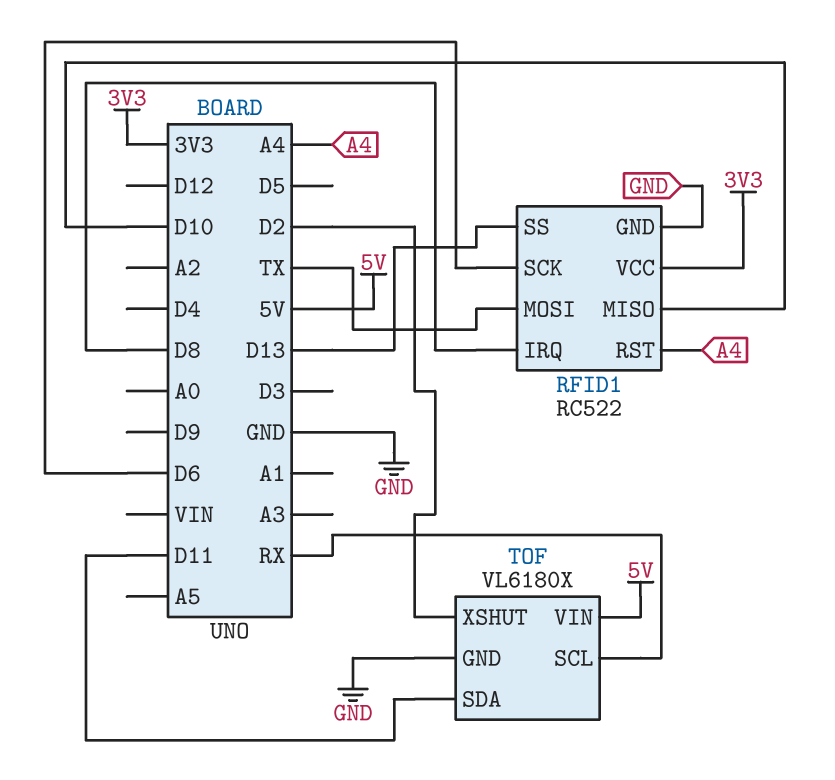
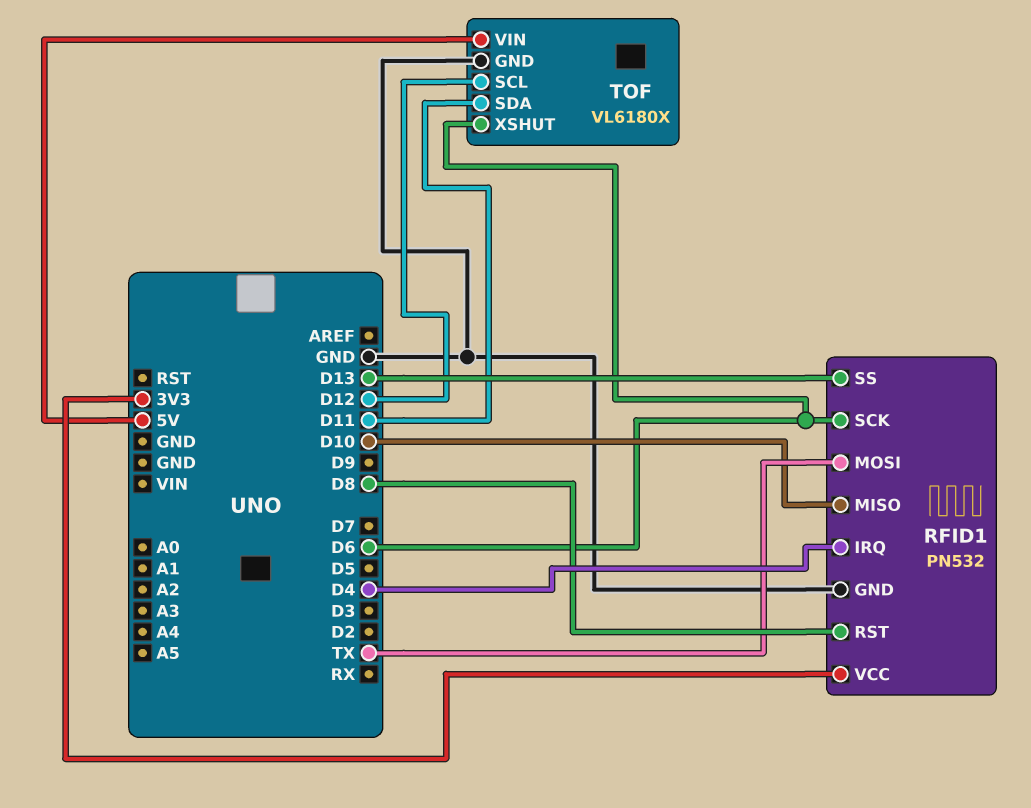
RFID1: RC522 -> PN532
RFID1 pin IRQ: D8 -> D4
RFID1 pin RST: A4 -> D8
TOF pin SCL: RX -> D12
TOF pin XSHUT: D2 -> D6

